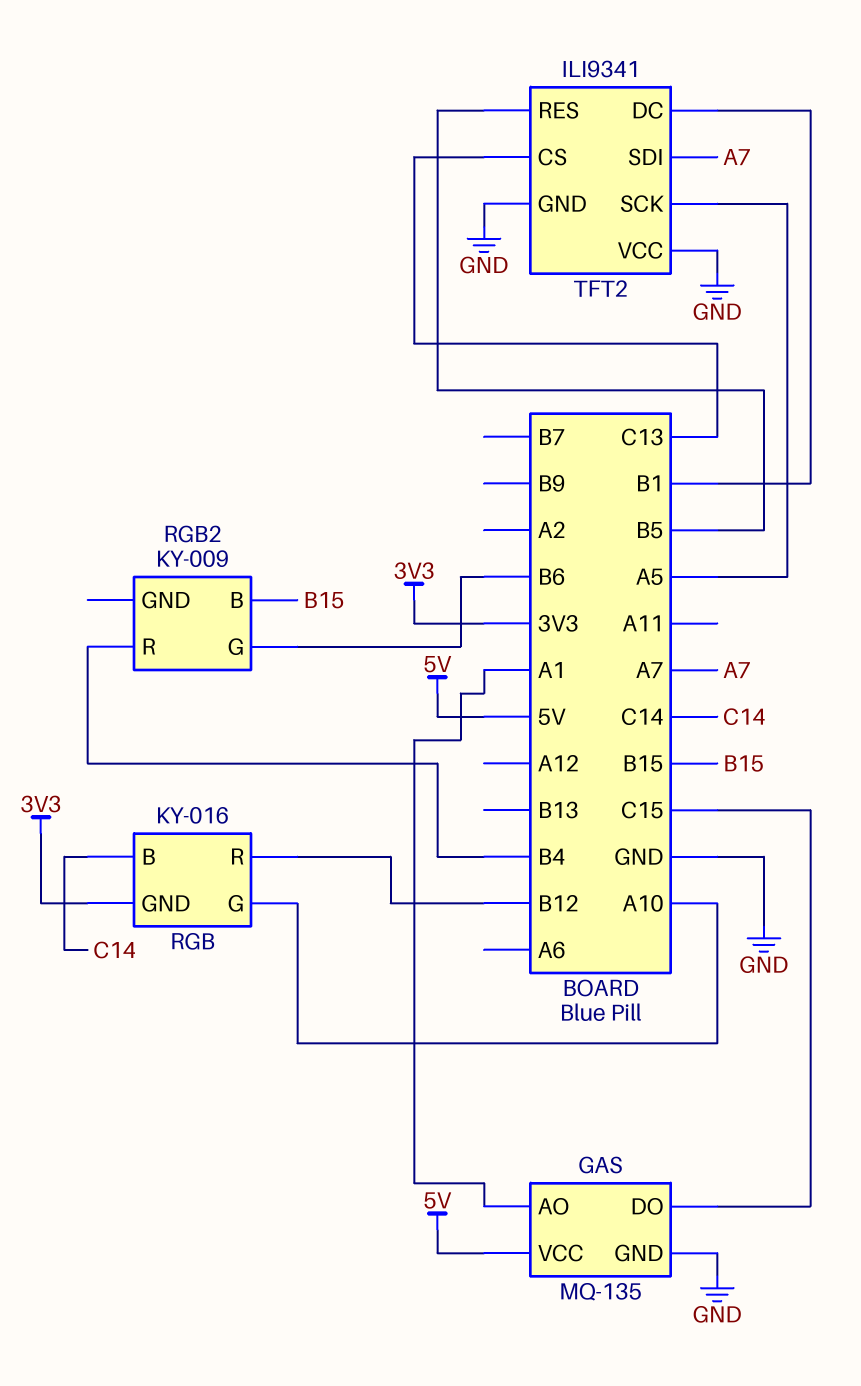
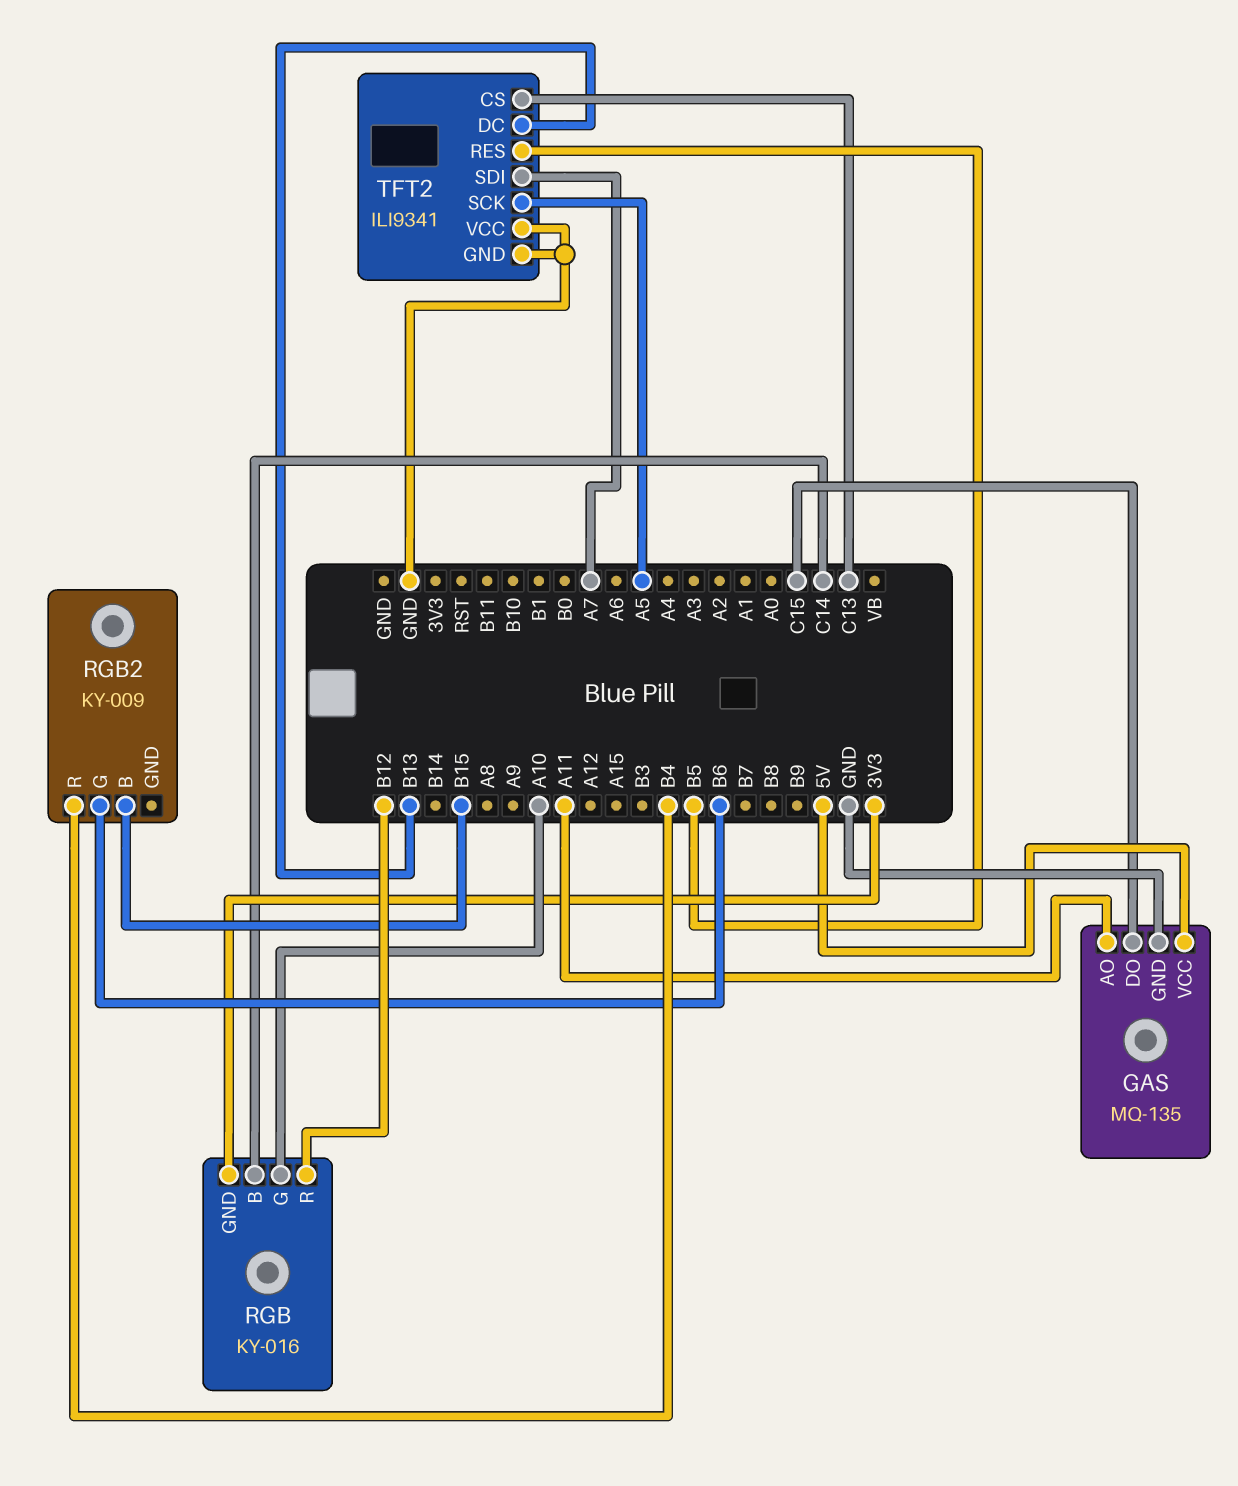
GAS pin AO: A1 -> A11
TFT2 pin DC: B1 -> B13

